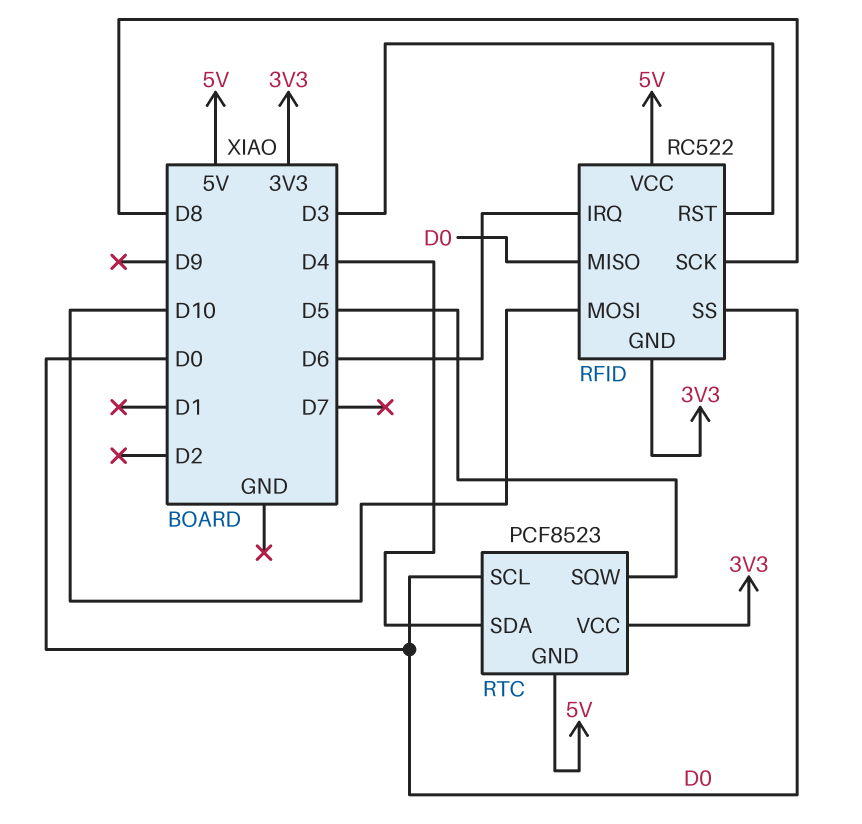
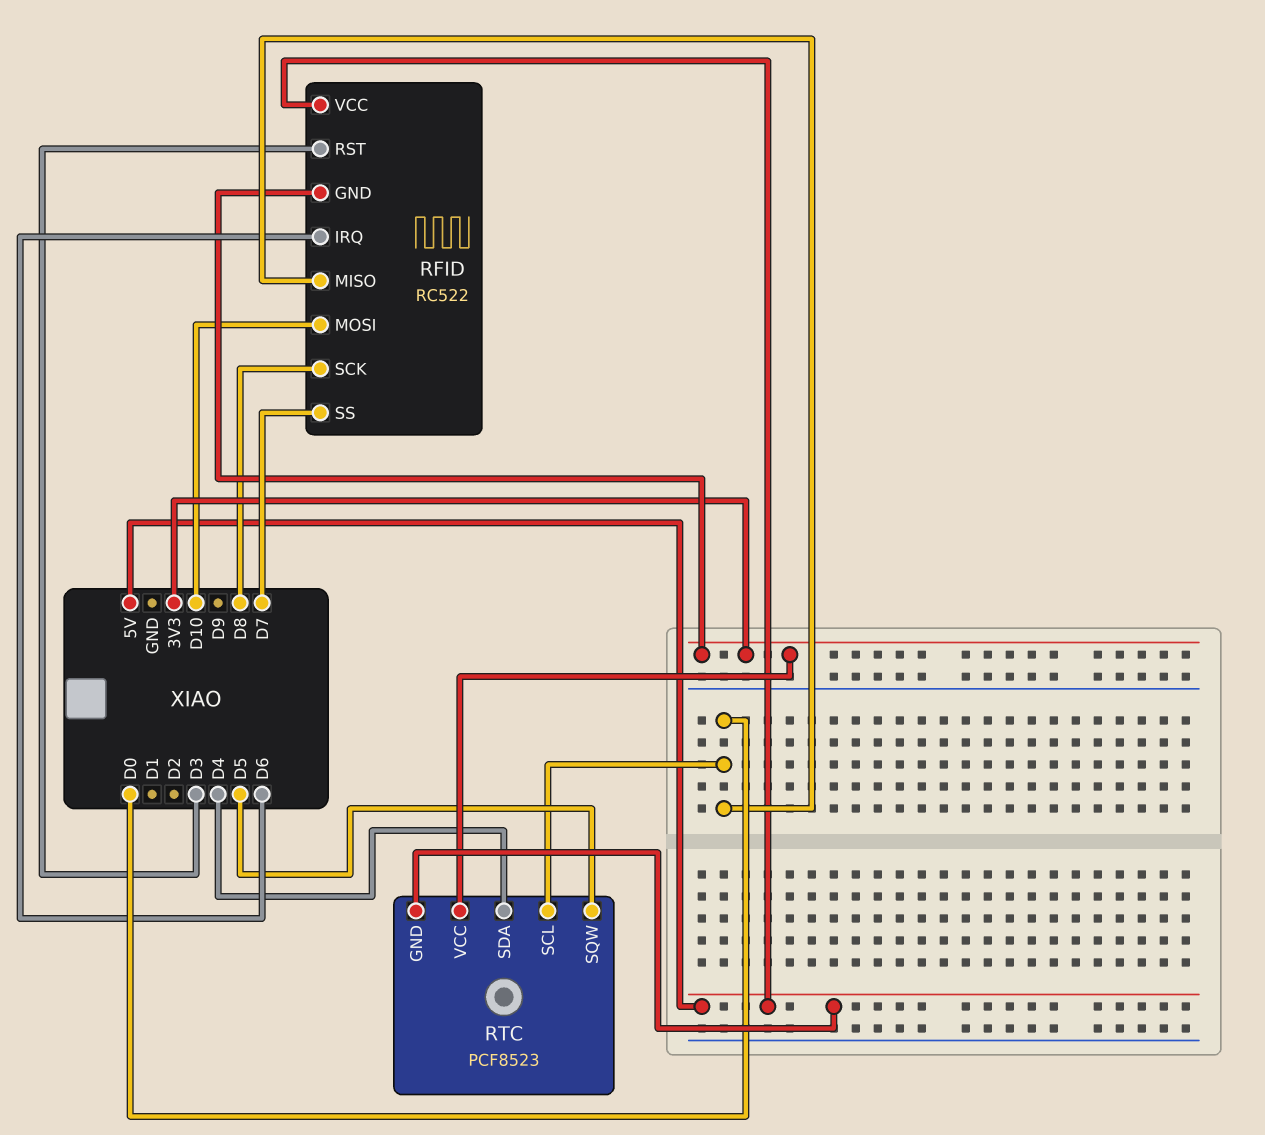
RFID pin SS: D0 -> D7

